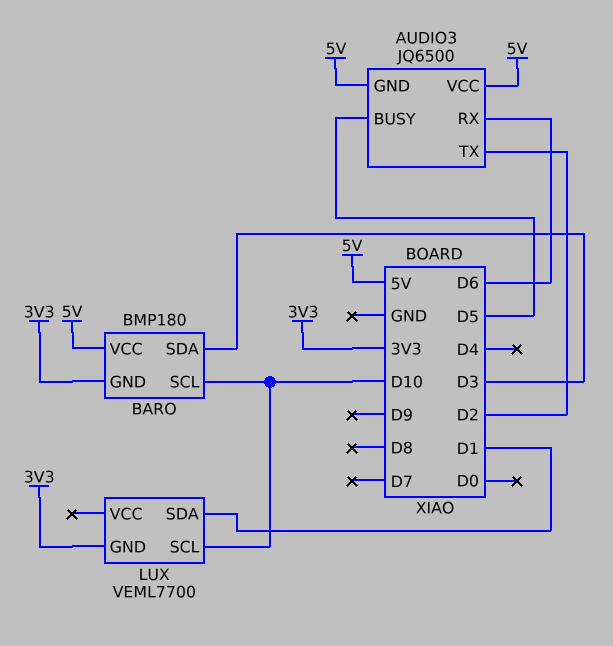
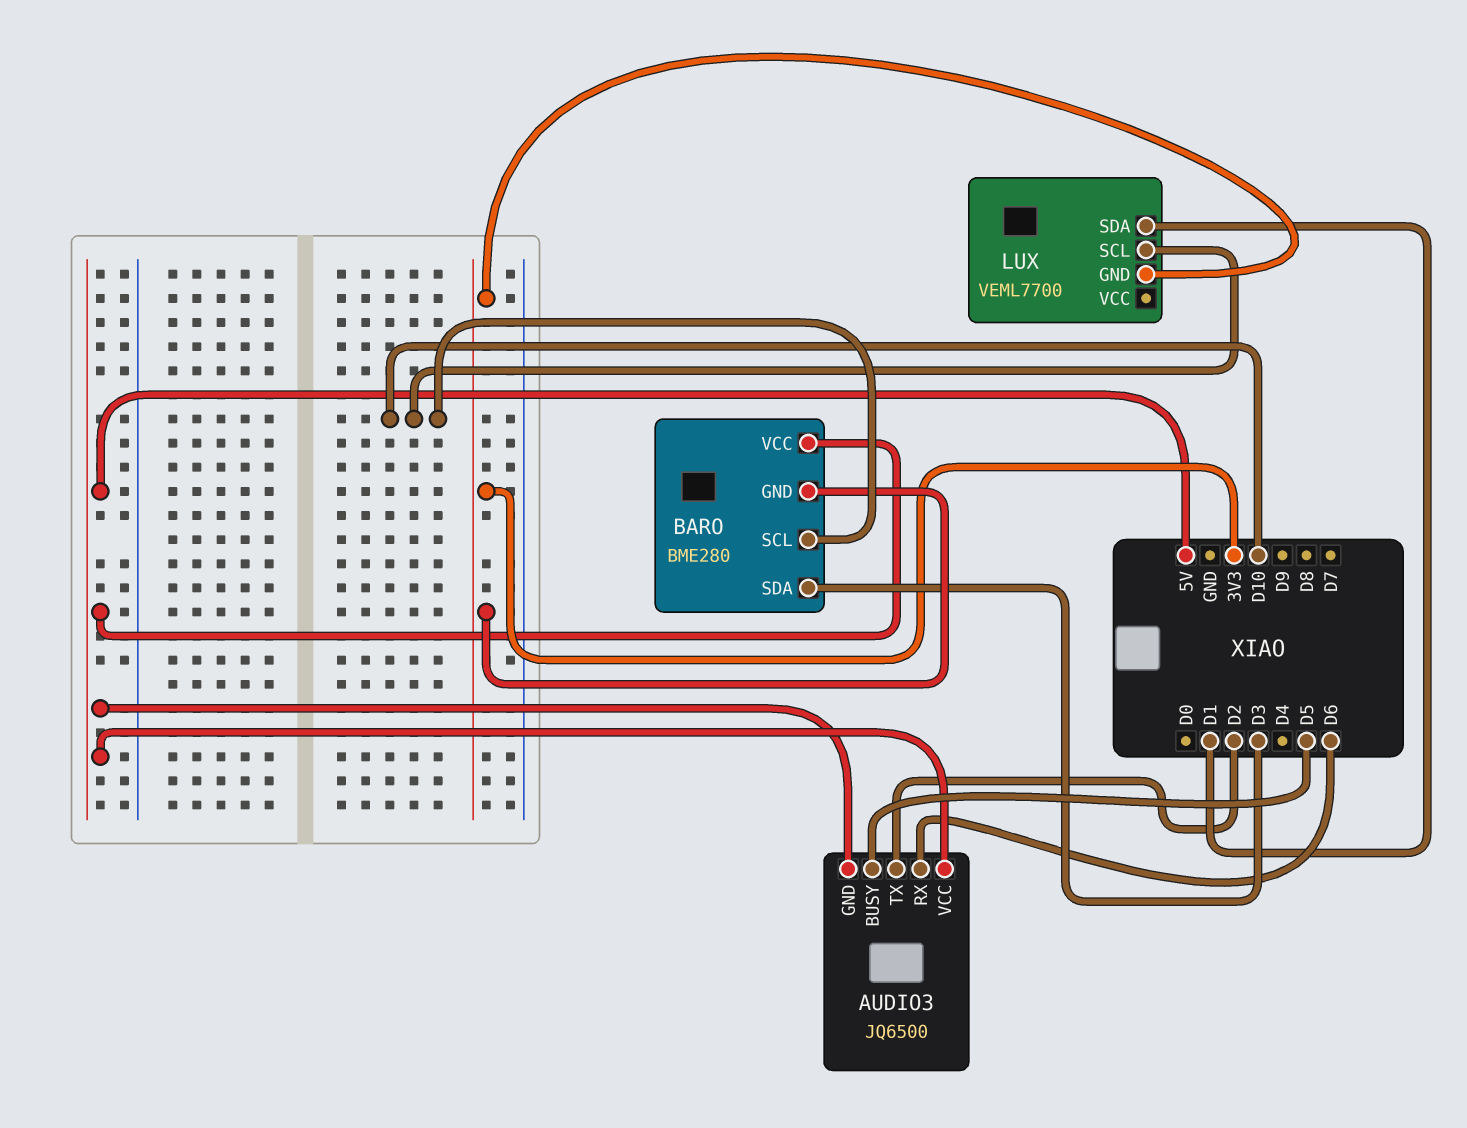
BARO: BMP180 -> BME280

